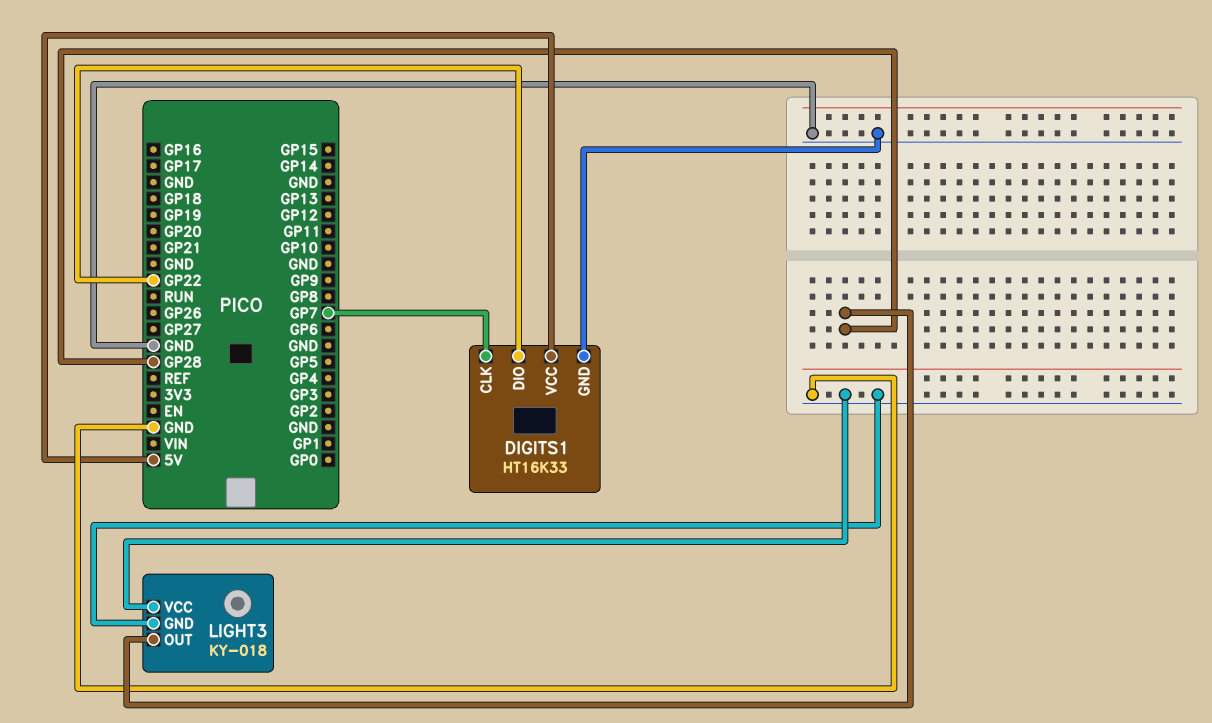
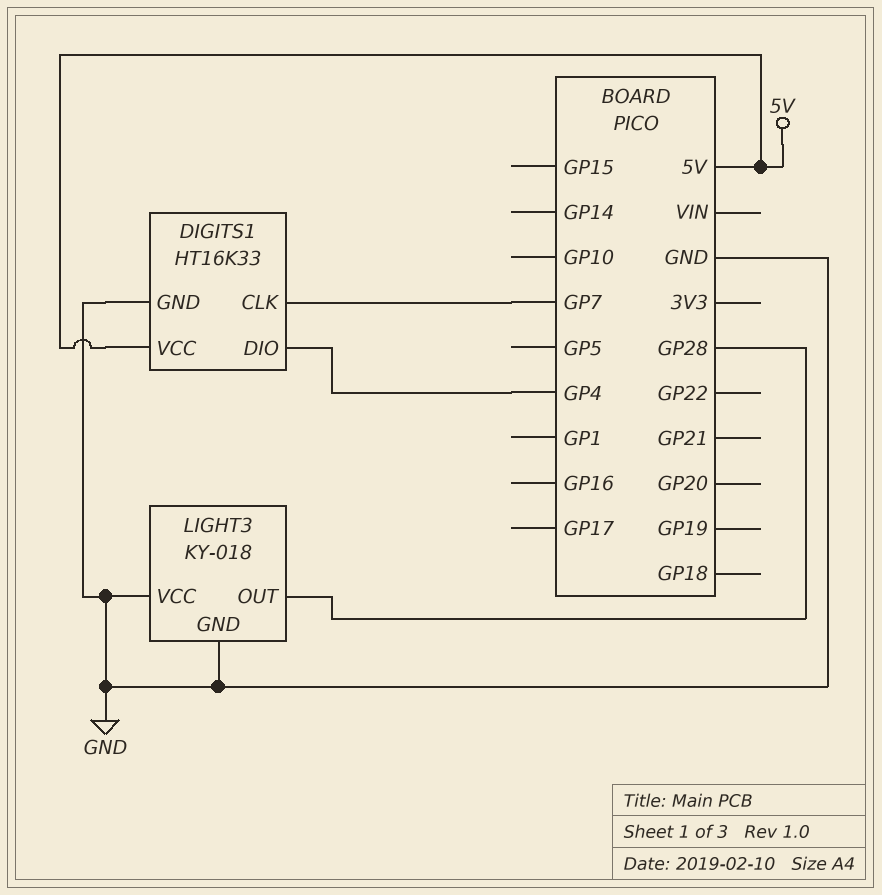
DIGITS1 pin DIO: GP22 -> GP4

